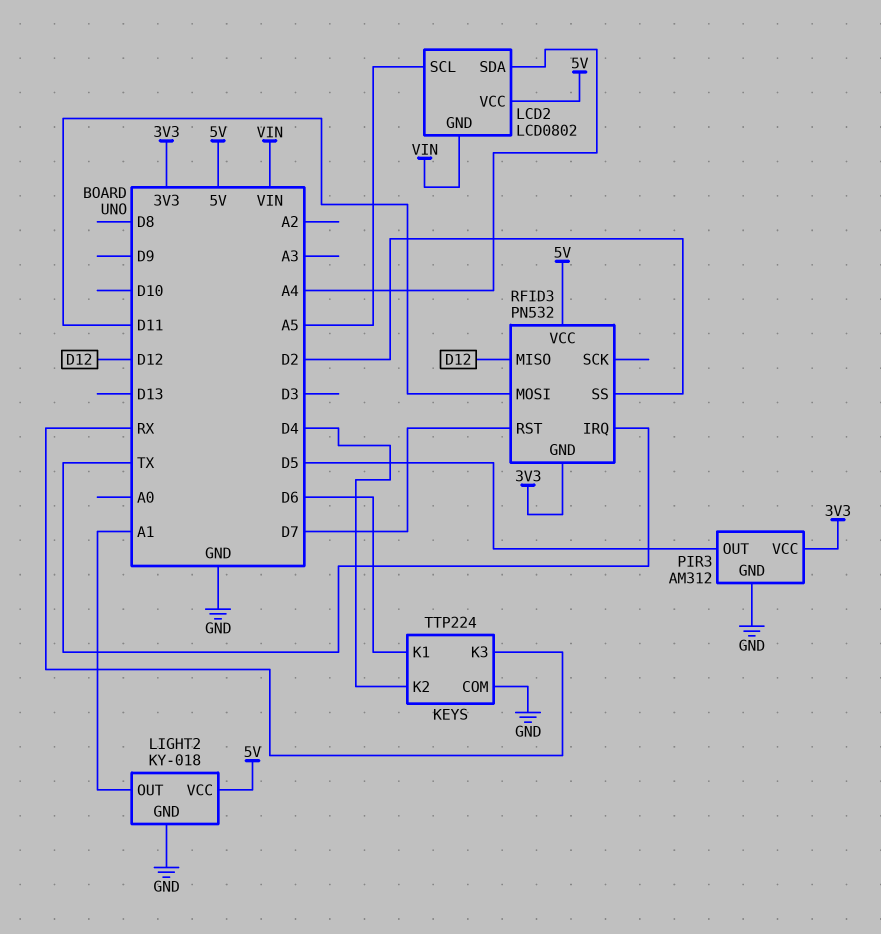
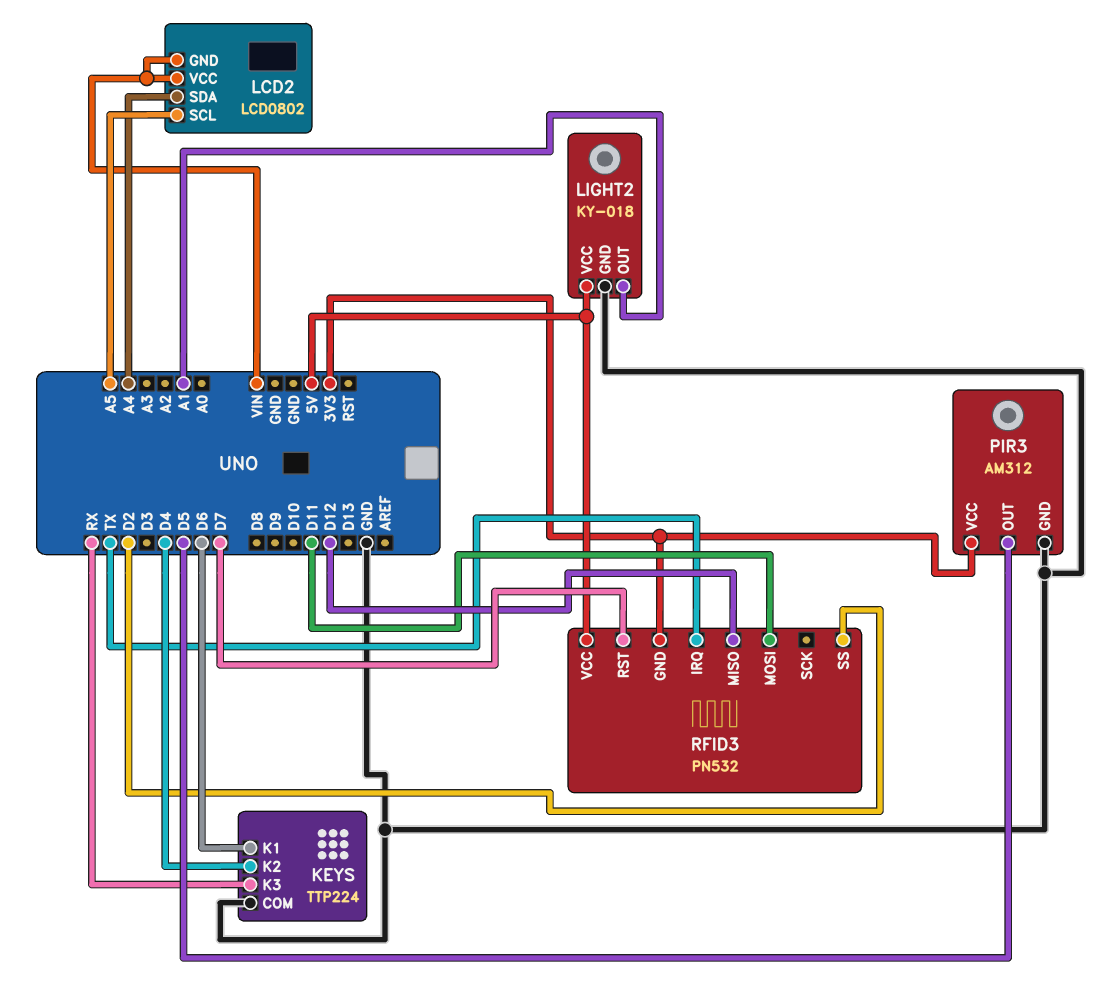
LCD2 pin VCC: 5V -> VIN

